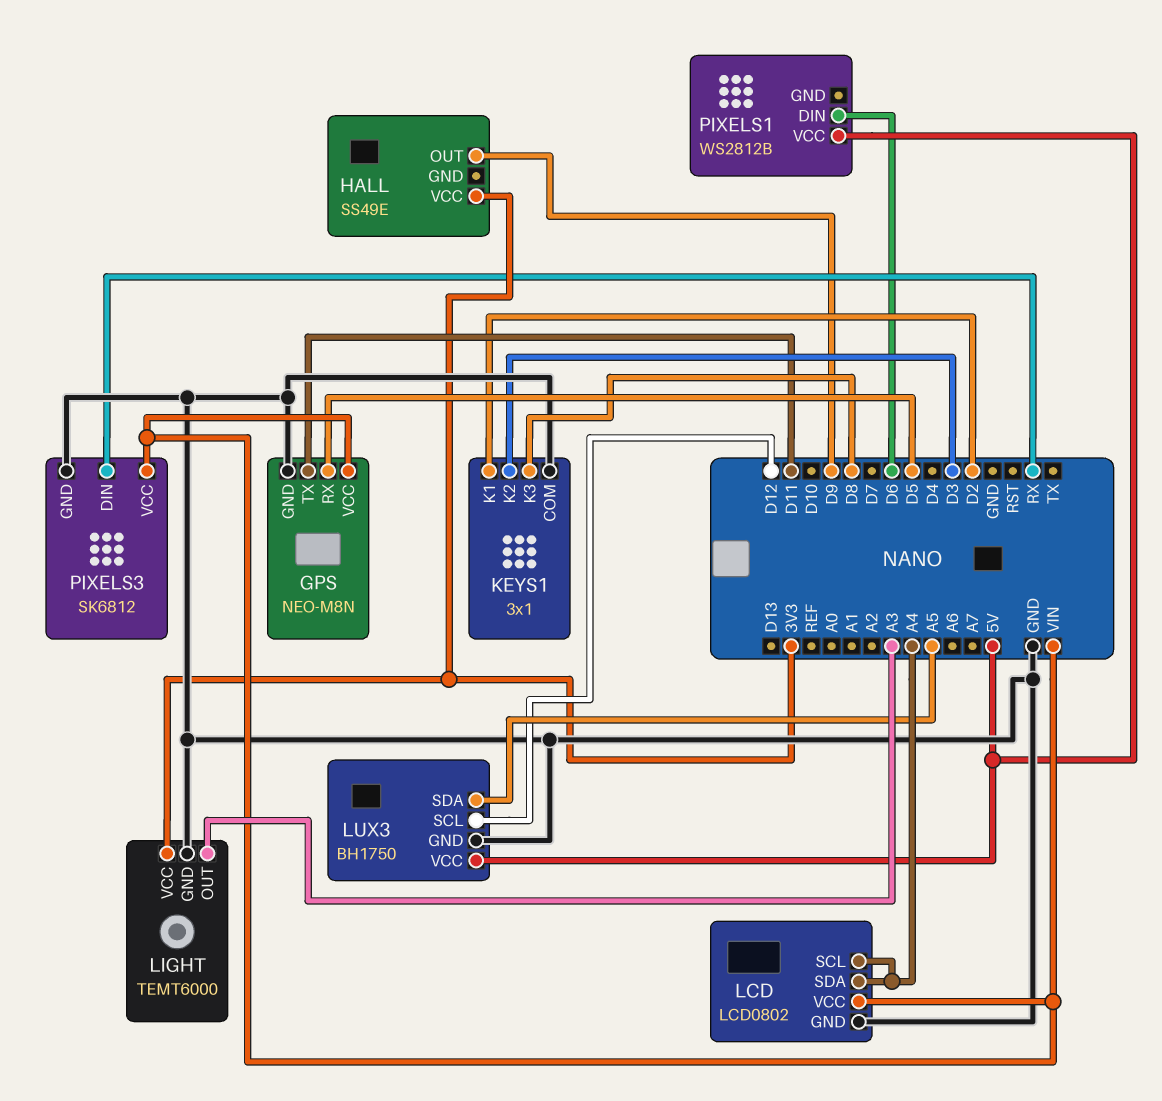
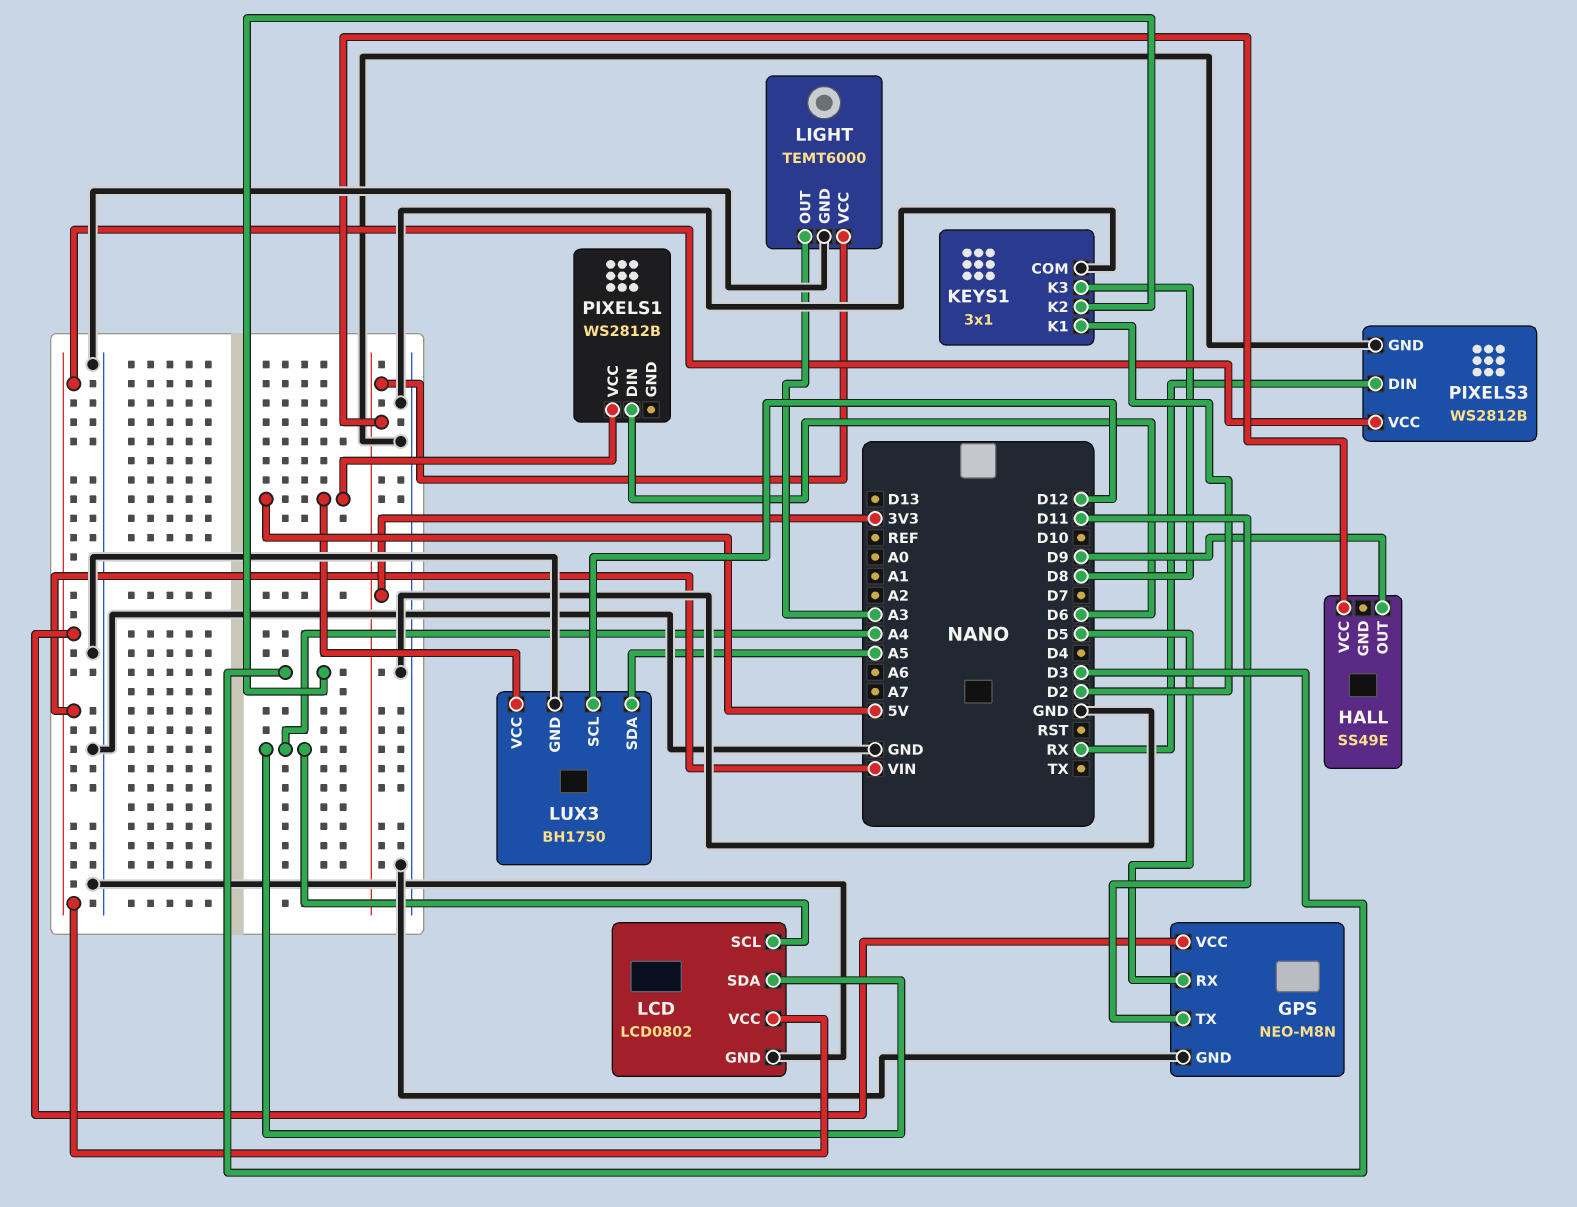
PIXELS3: SK6812 -> WS2812B

